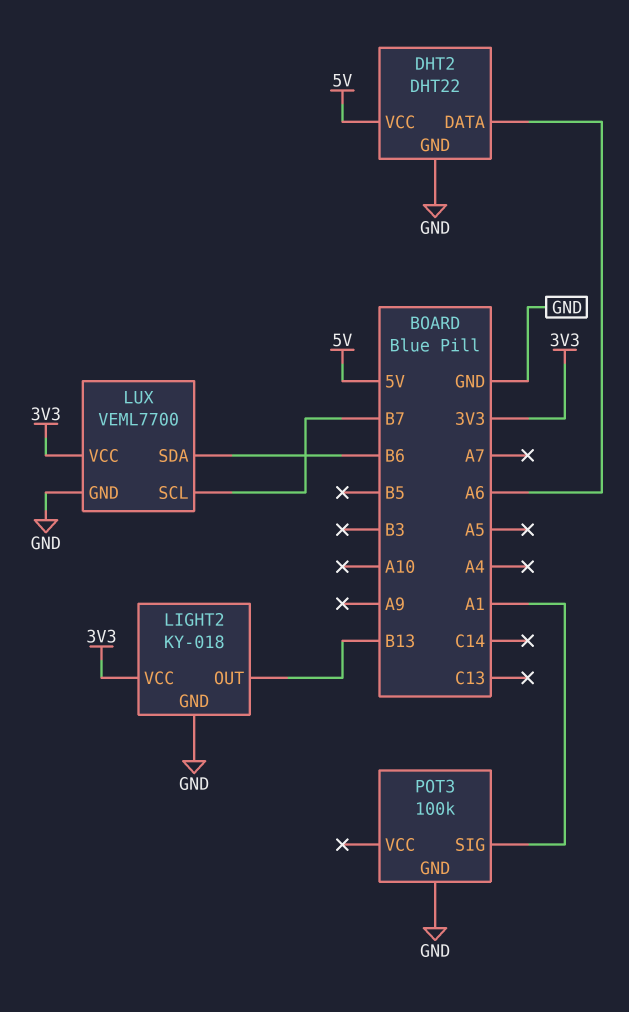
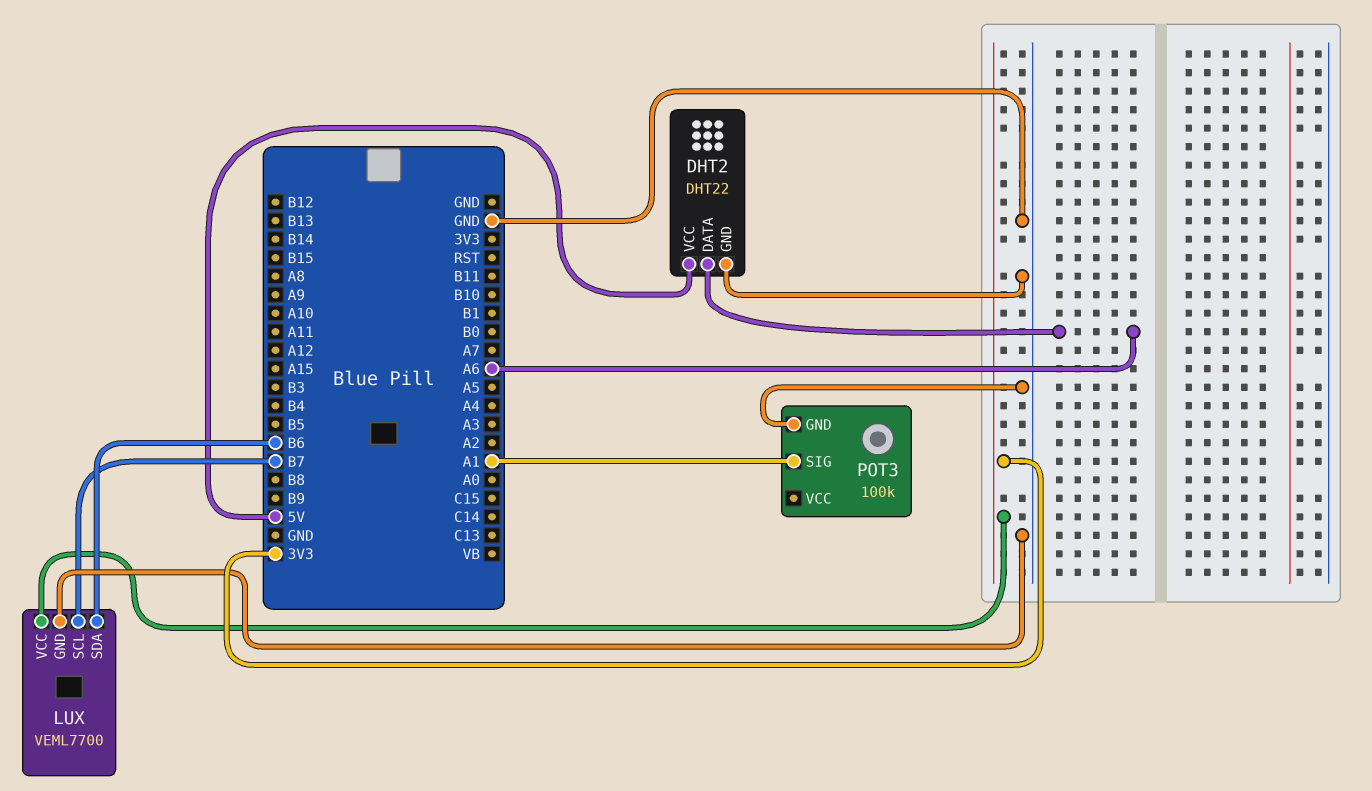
LIGHT2: KY-018 -> none
LIGHT2 pin GND: GND -> none
LIGHT2 pin OUT: B13 -> none
LIGHT2 pin VCC: 3V3 -> none

